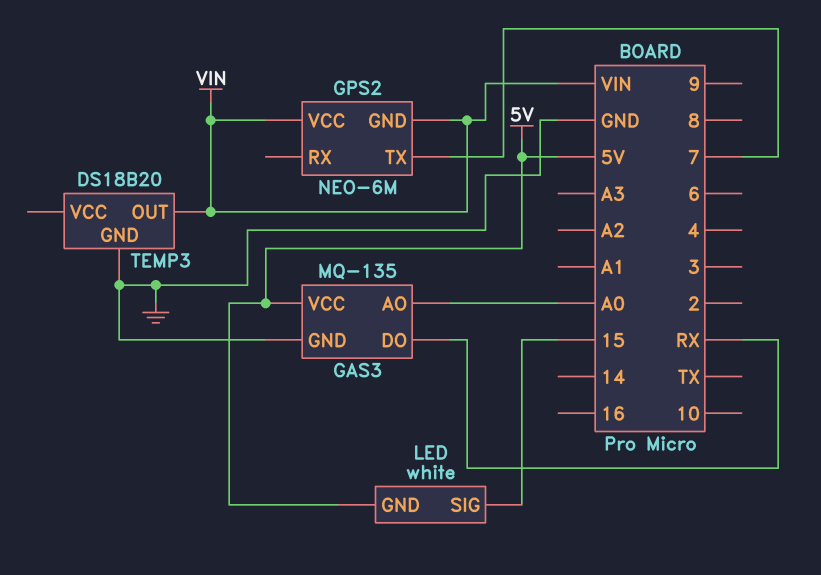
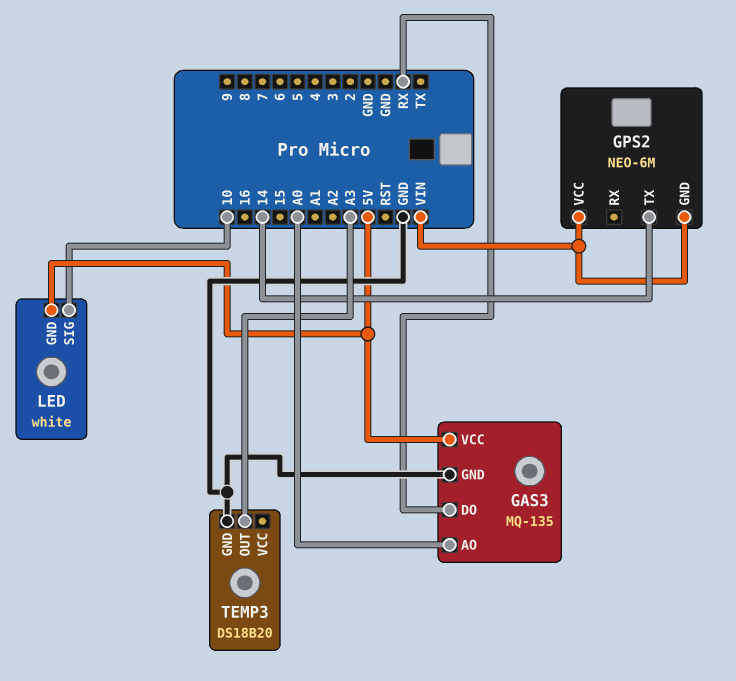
GPS2 pin TX: 7 -> 14
LED pin SIG: 15 -> 10
TEMP3 pin OUT: VIN -> A3

